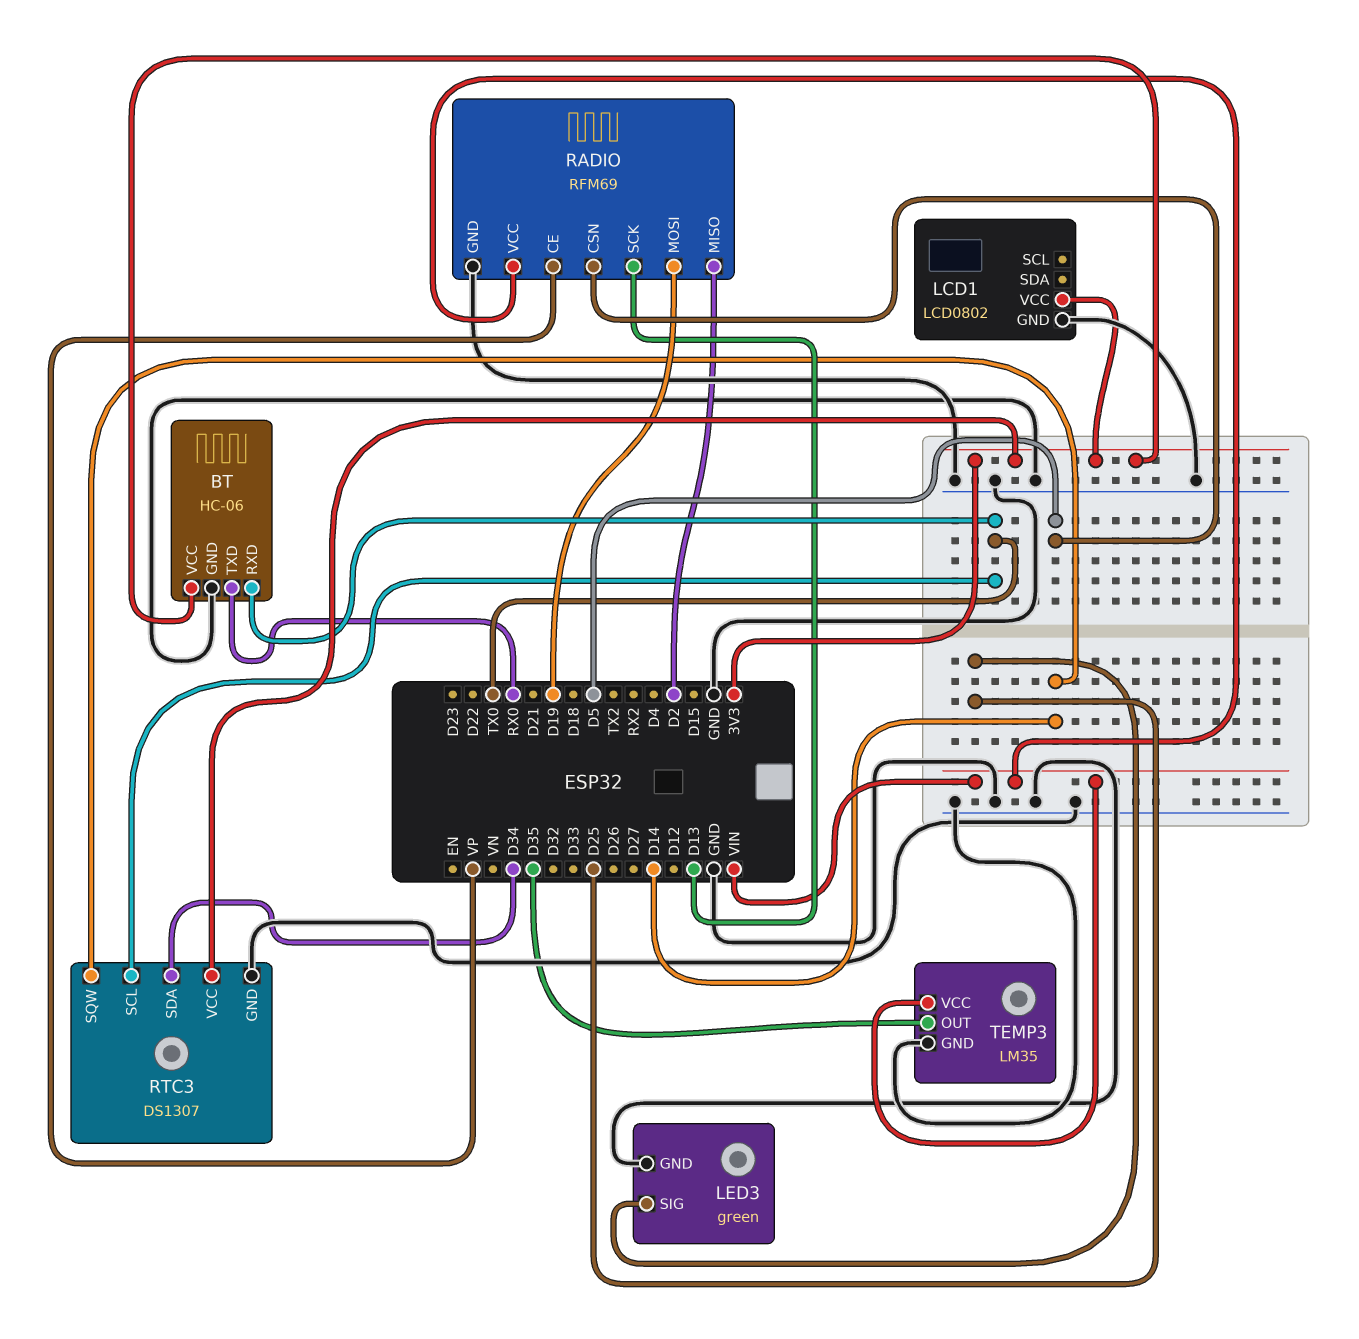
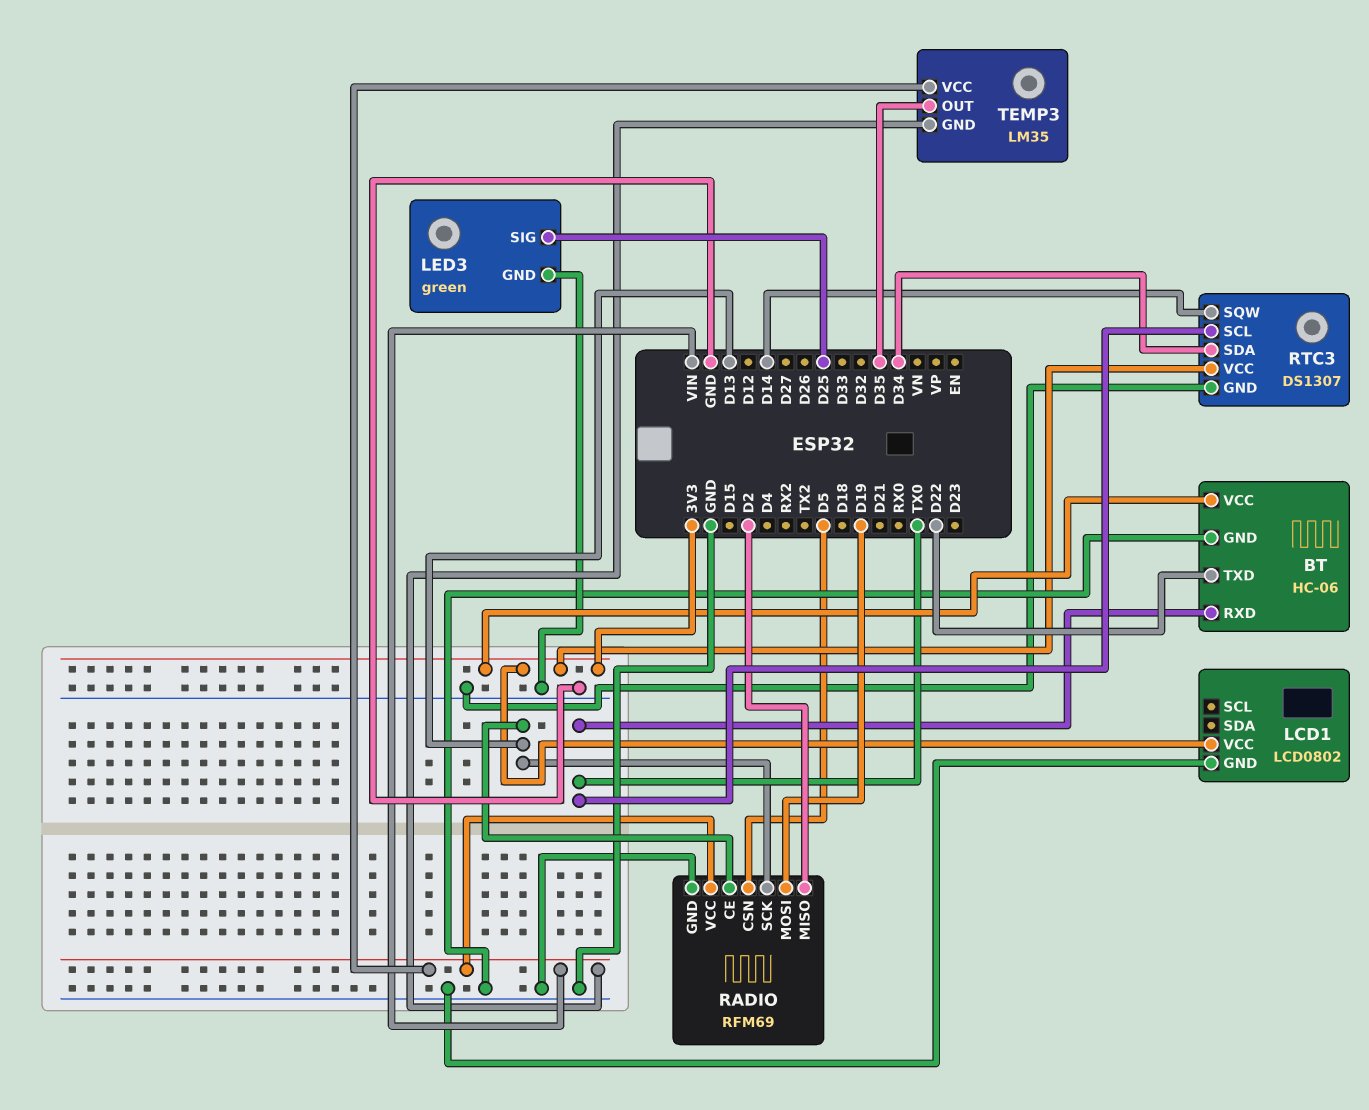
BT pin TXD: RX0 -> D22
RADIO pin CE: VP -> D13
TEMP3 pin GND: GND -> VIN

